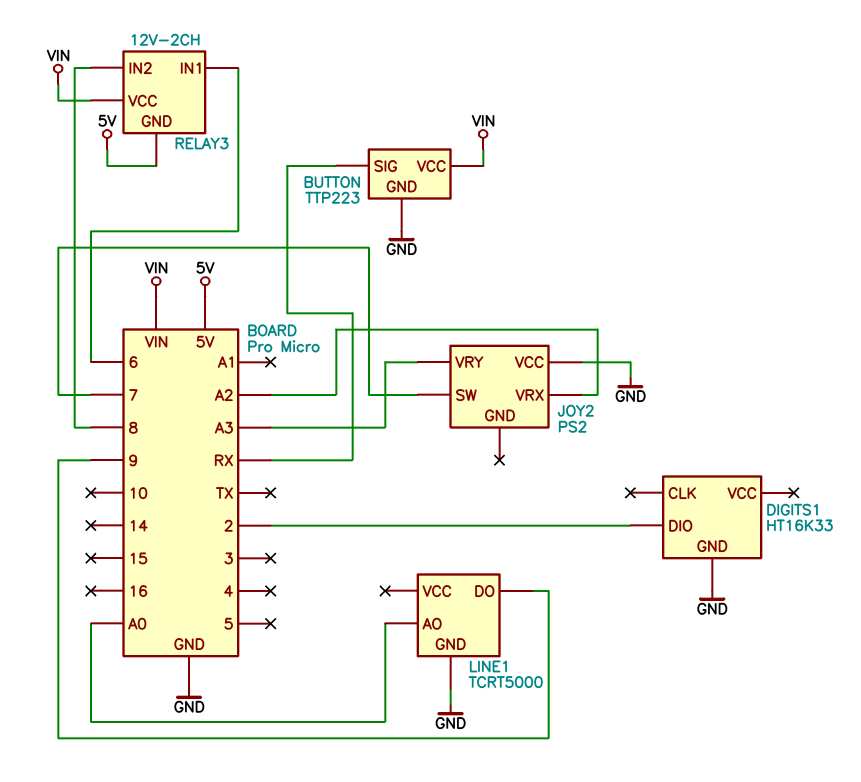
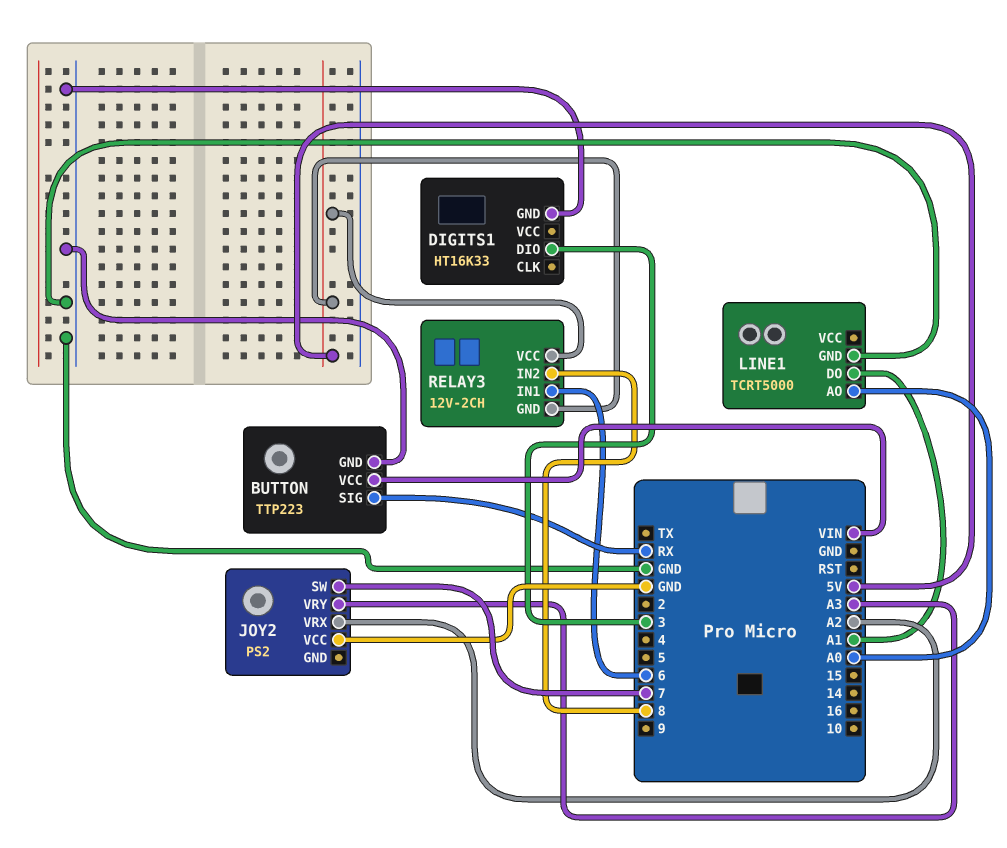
DIGITS1 pin DIO: 2 -> 3
LINE1 pin DO: 9 -> A1
RELAY3 pin VCC: VIN -> 5V

